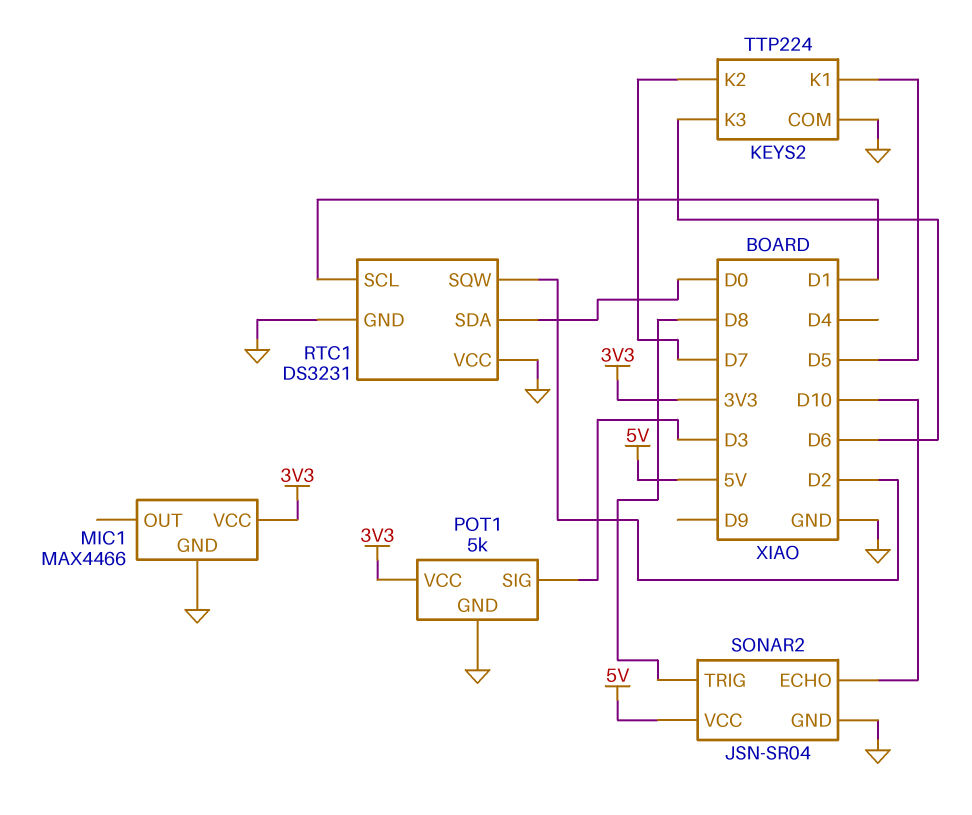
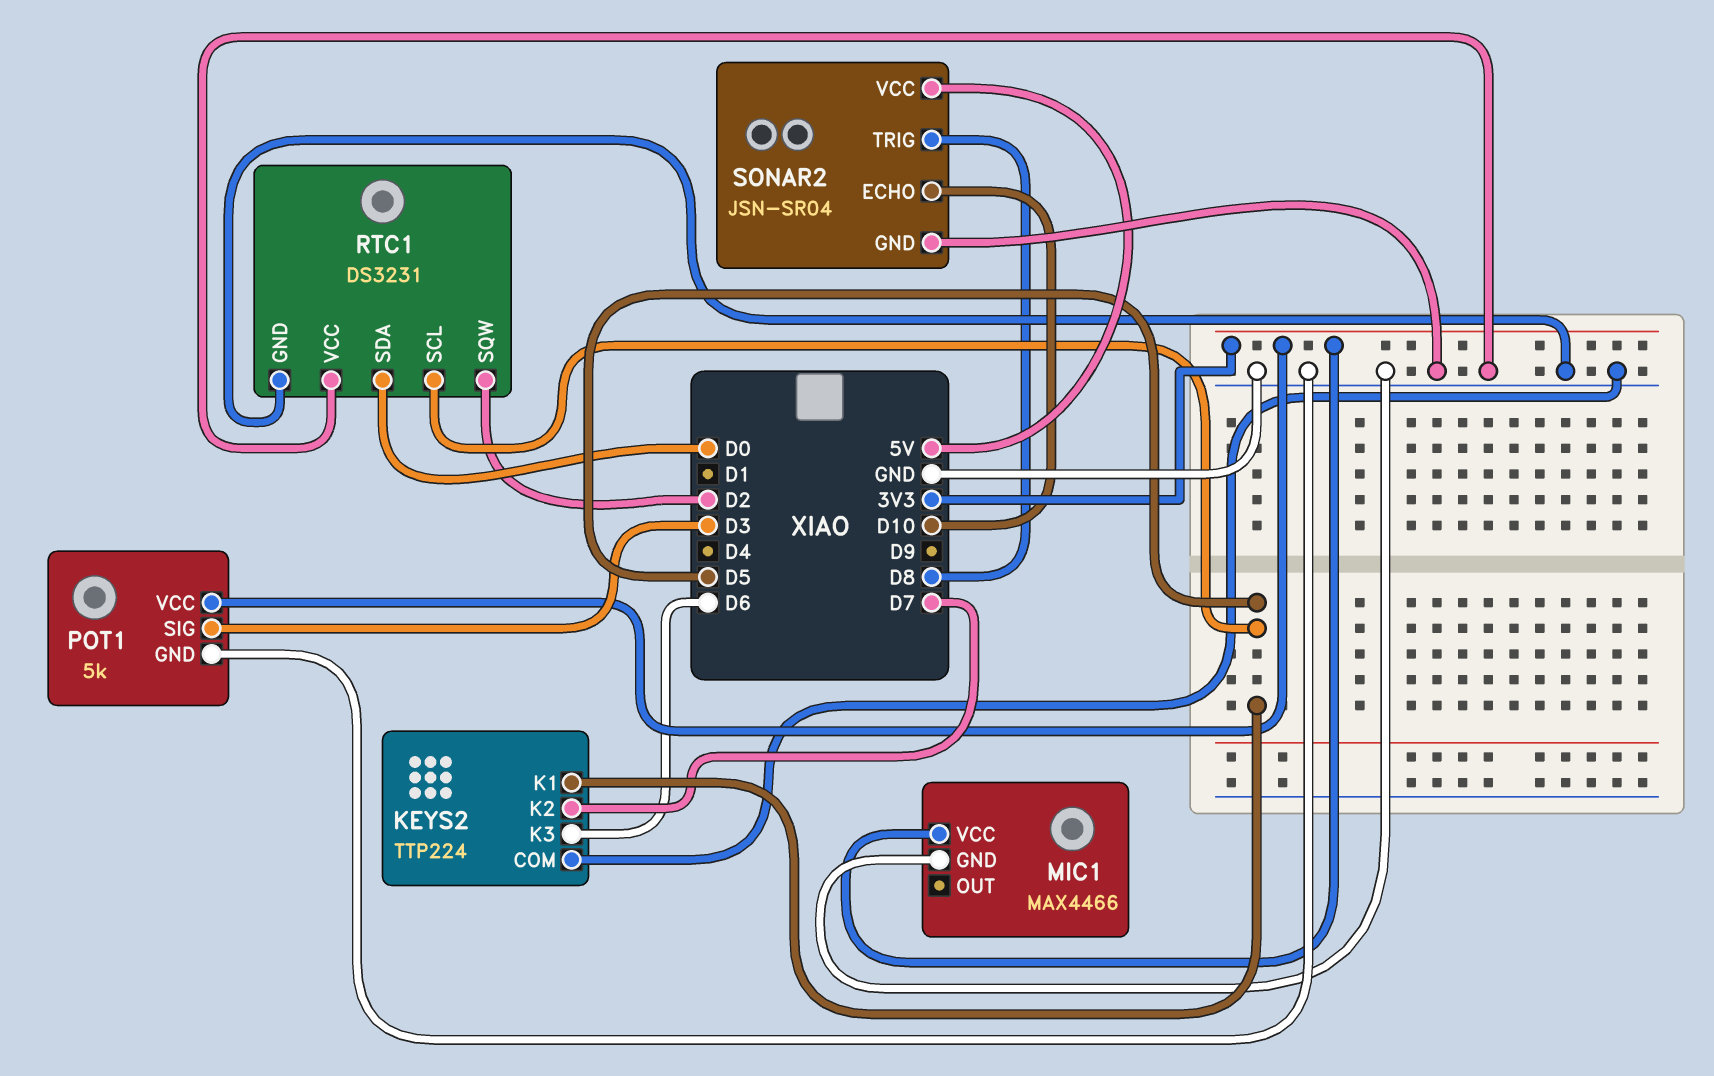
RTC1 pin SCL: D1 -> D5

